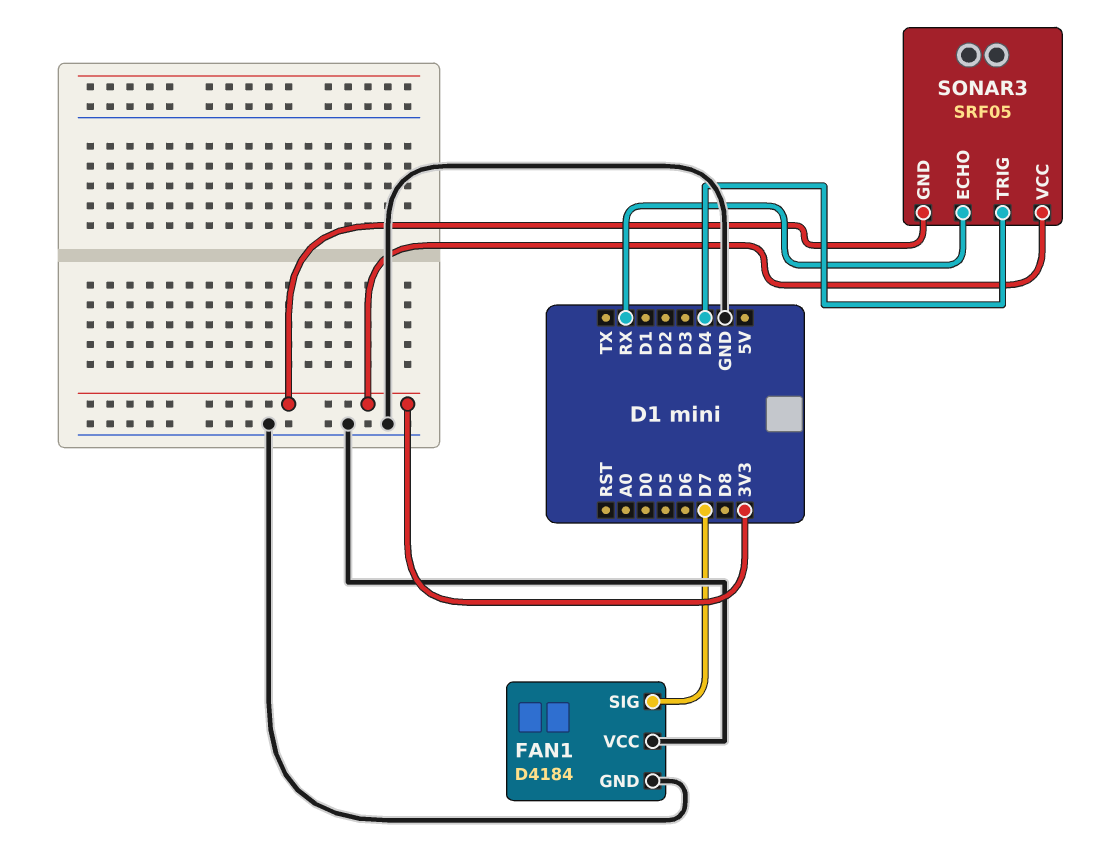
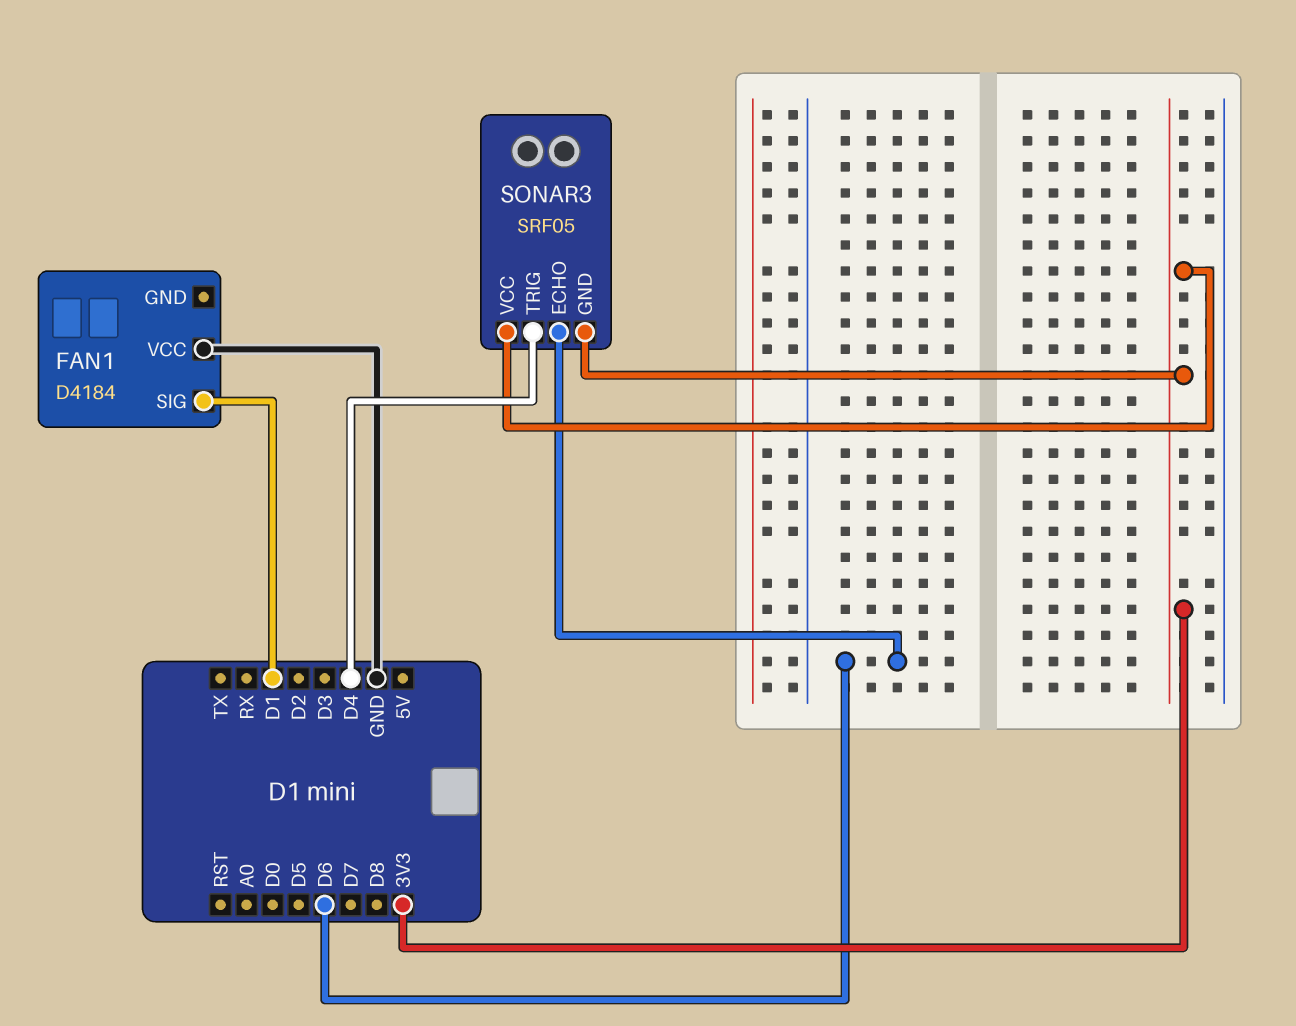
FAN1 pin GND: GND -> none
FAN1 pin SIG: D7 -> D1
SONAR3 pin ECHO: RX -> D6

